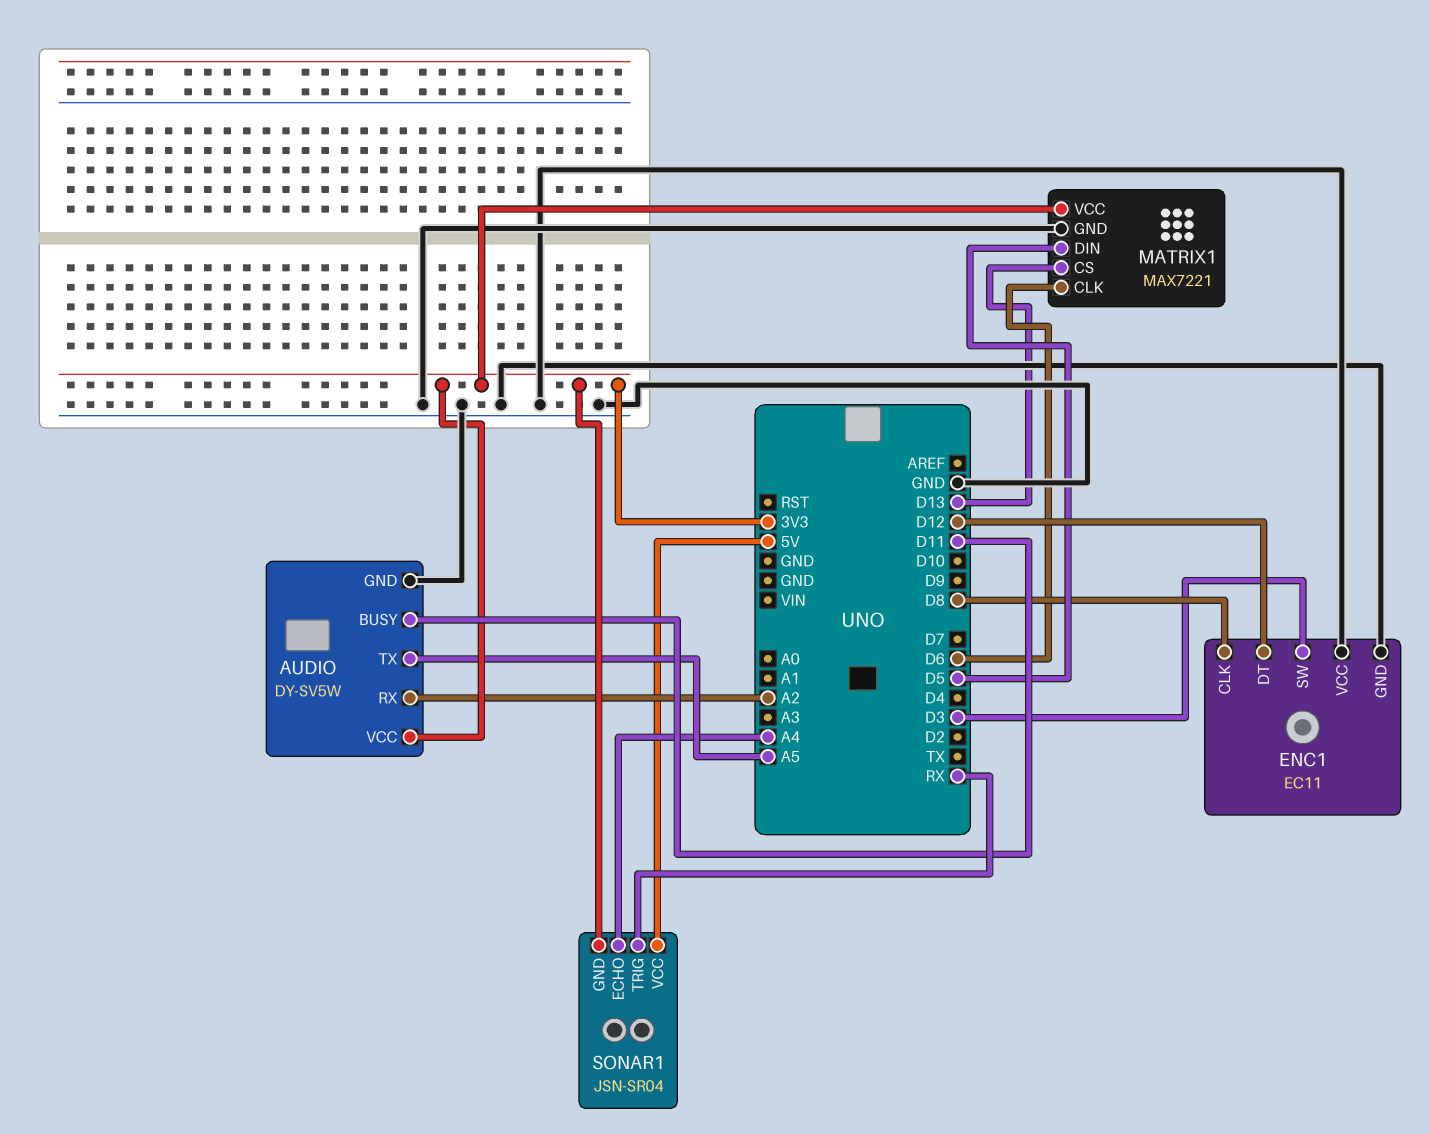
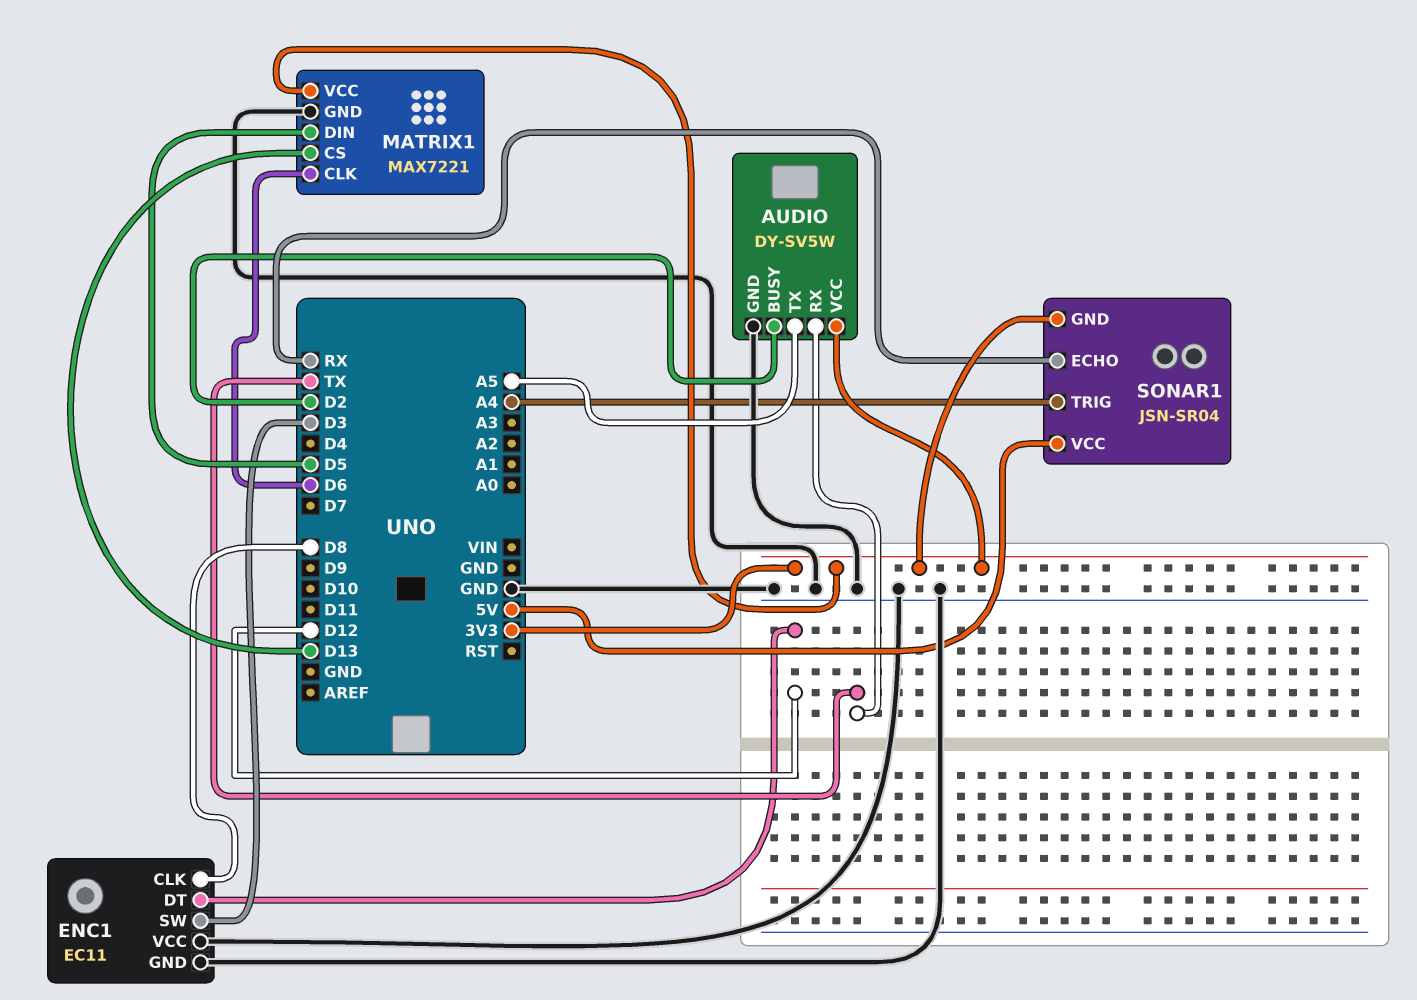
AUDIO pin BUSY: D11 -> D2
AUDIO pin RX: A2 -> TX
SONAR1 pin ECHO: A4 -> RX
SONAR1 pin TRIG: RX -> A4

